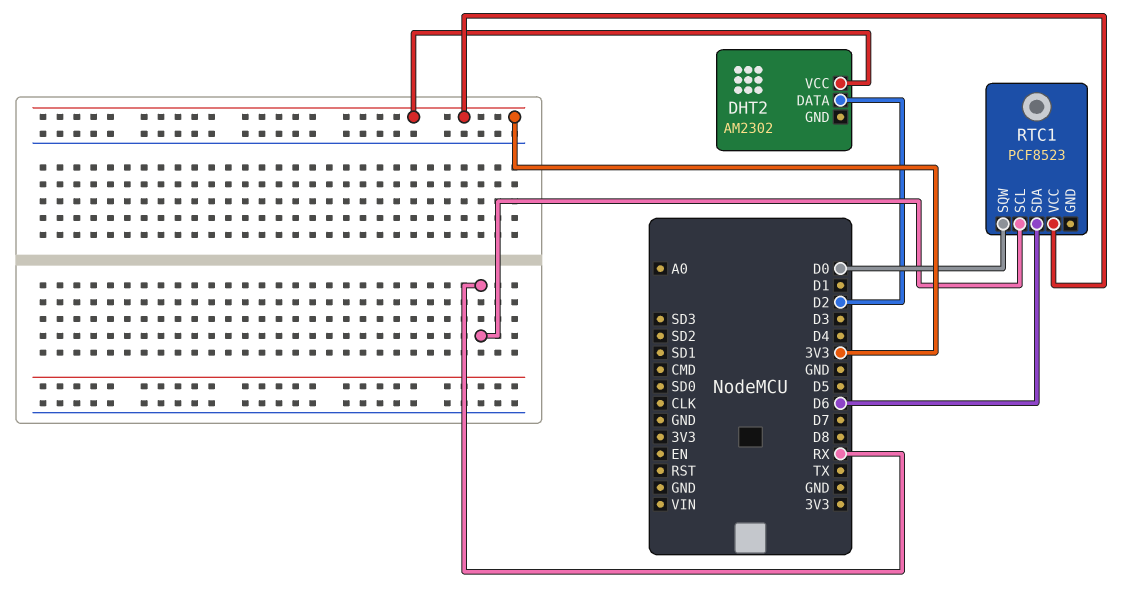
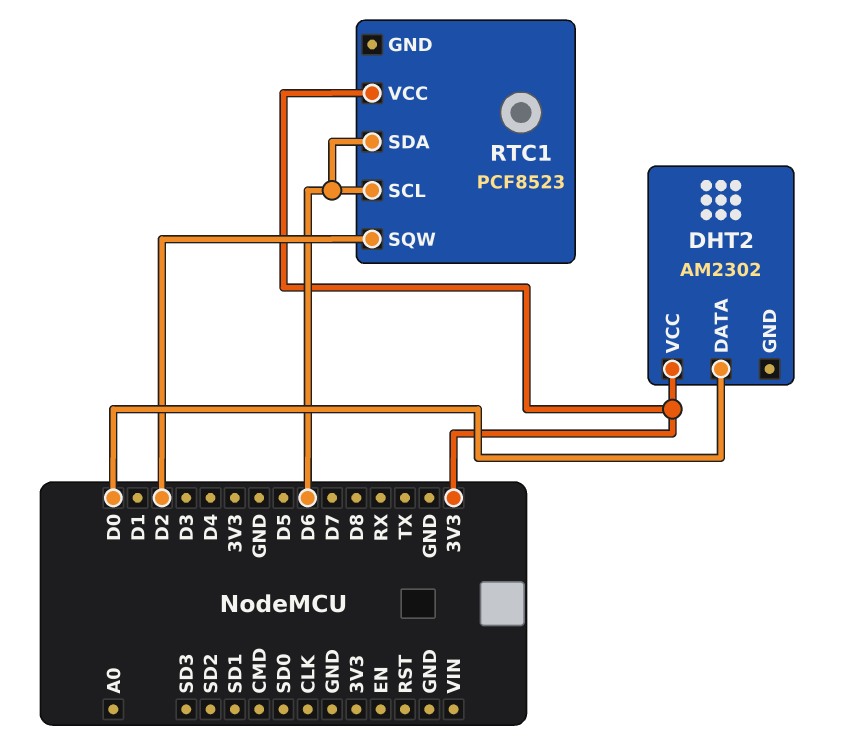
DHT2 pin DATA: D2 -> D0
RTC1 pin SCL: RX -> D6
RTC1 pin SQW: D0 -> D2

